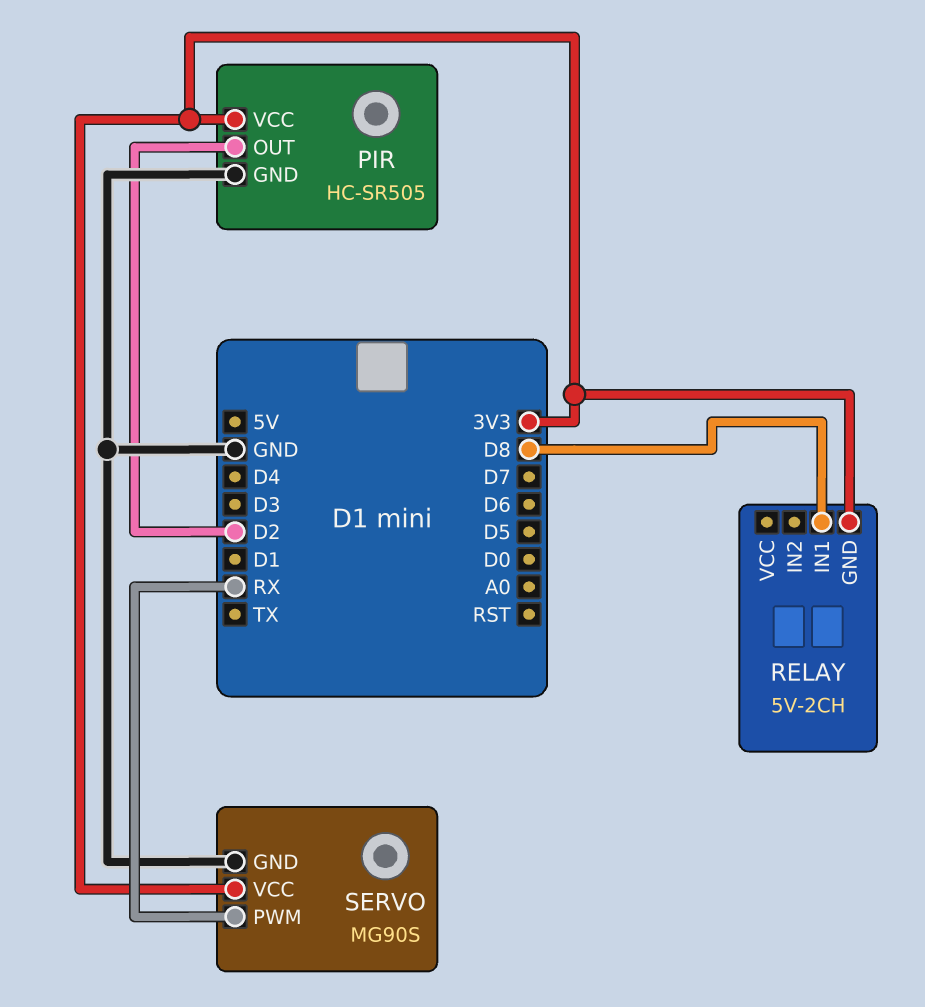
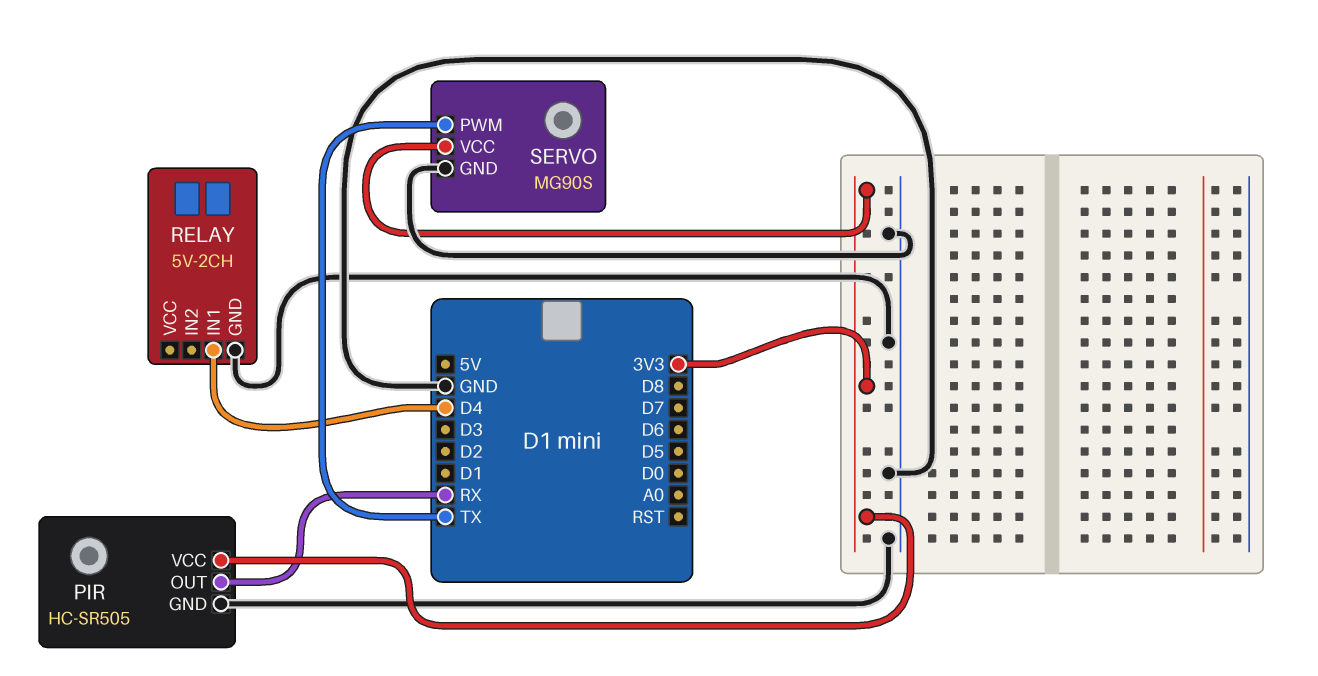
PIR pin OUT: D2 -> RX
RELAY pin GND: 3V3 -> GND
RELAY pin IN1: D8 -> D4
SERVO pin PWM: RX -> TX

